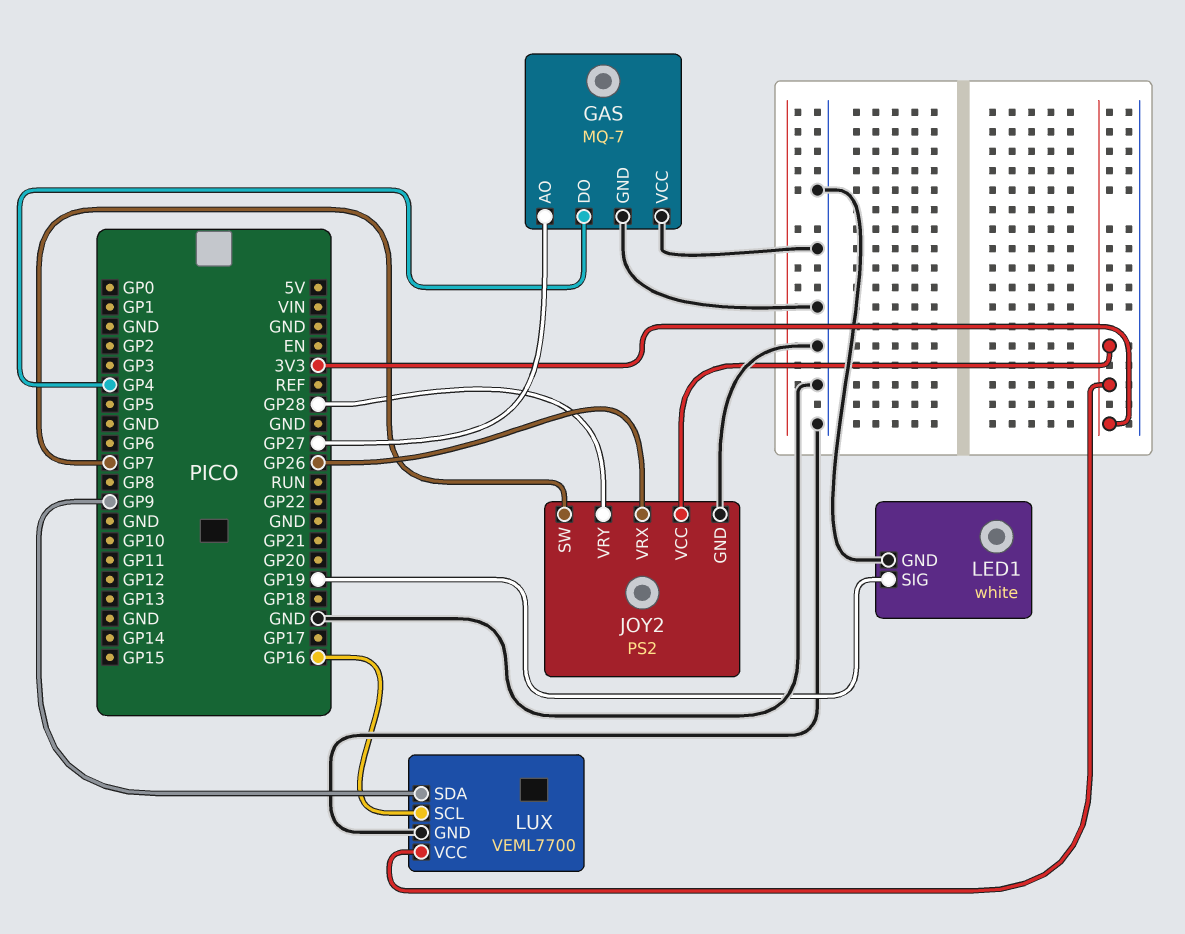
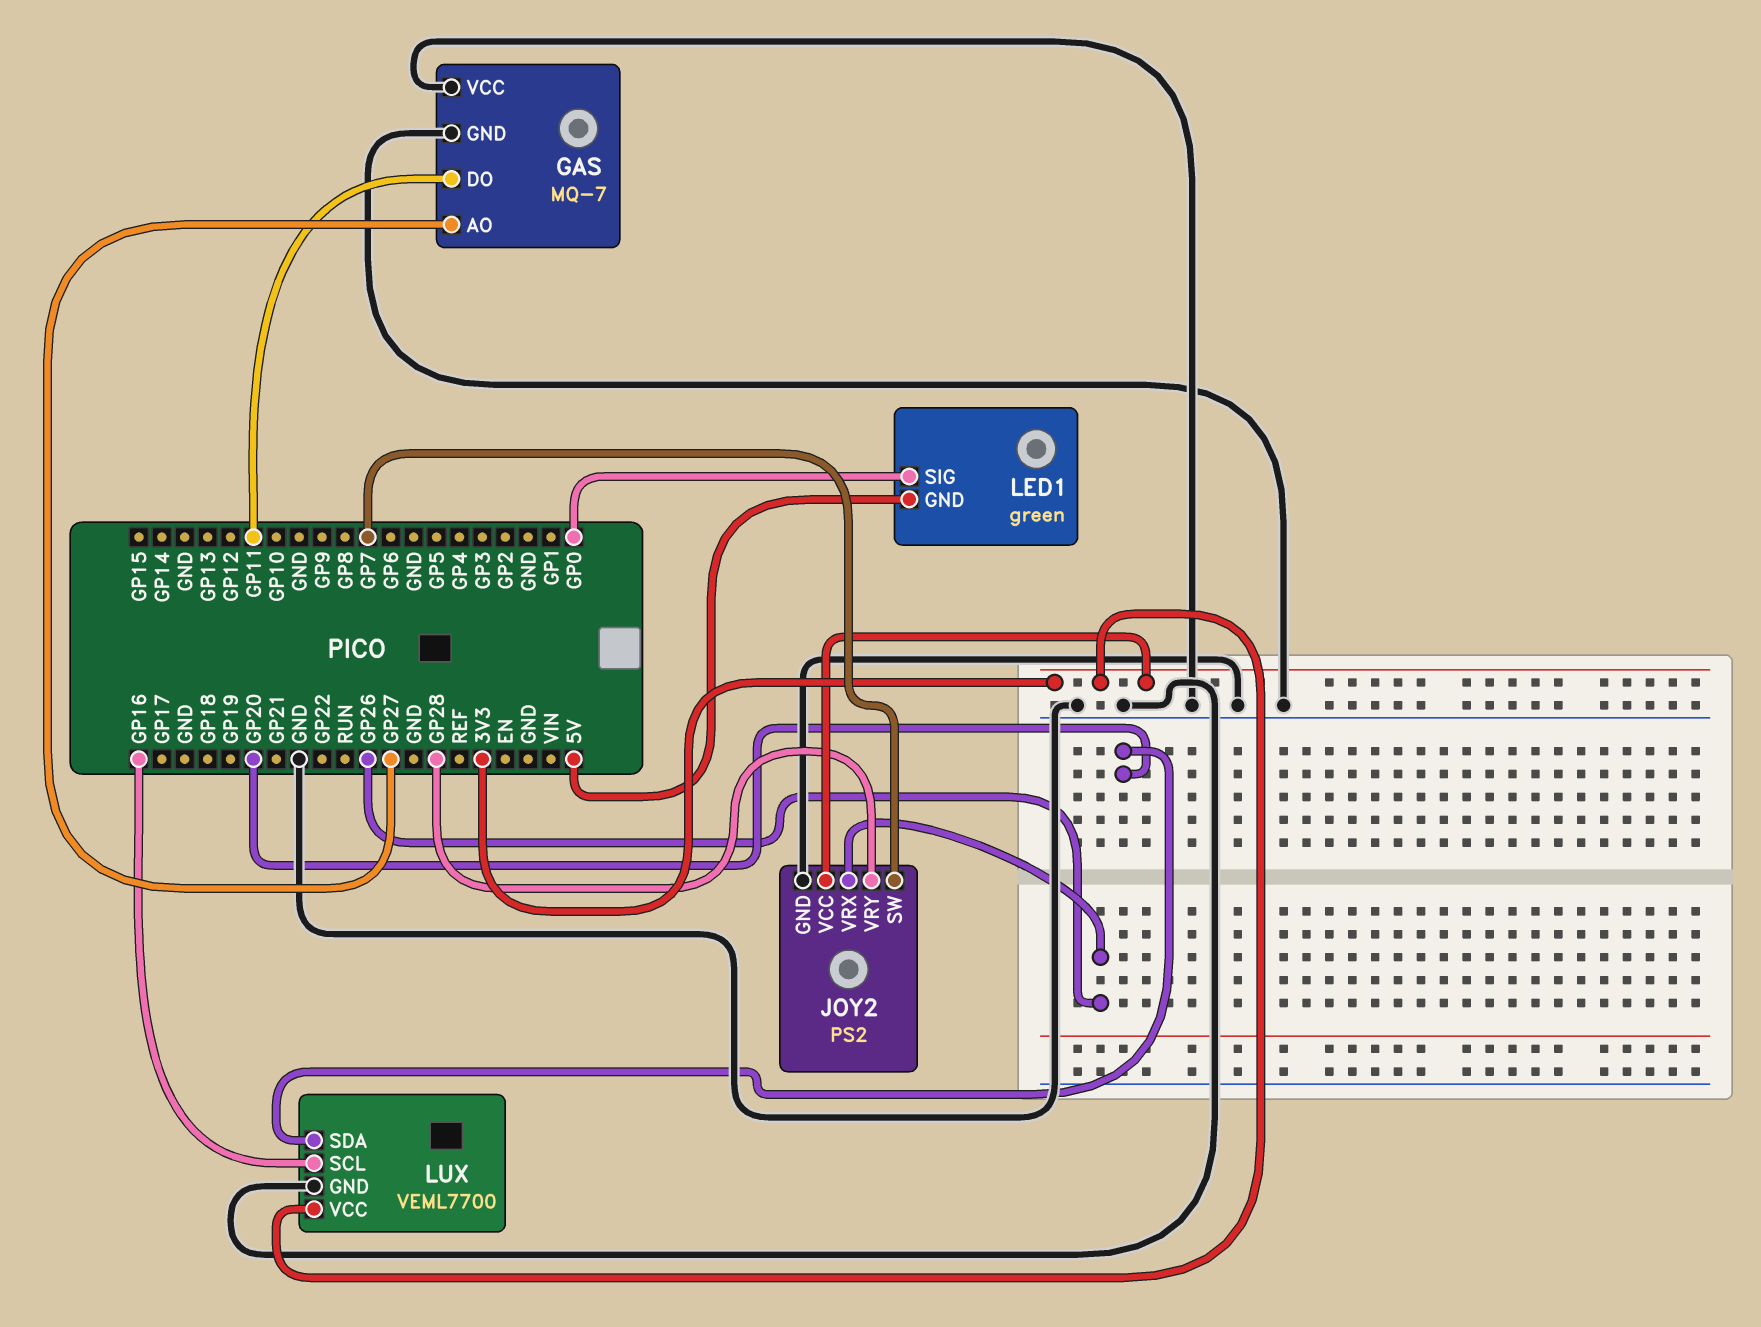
GAS pin DO: GP4 -> GP11
LED1: white -> green
LED1 pin GND: GND -> 5V
LED1 pin SIG: GP19 -> GP0
LUX pin SDA: GP9 -> GP20

